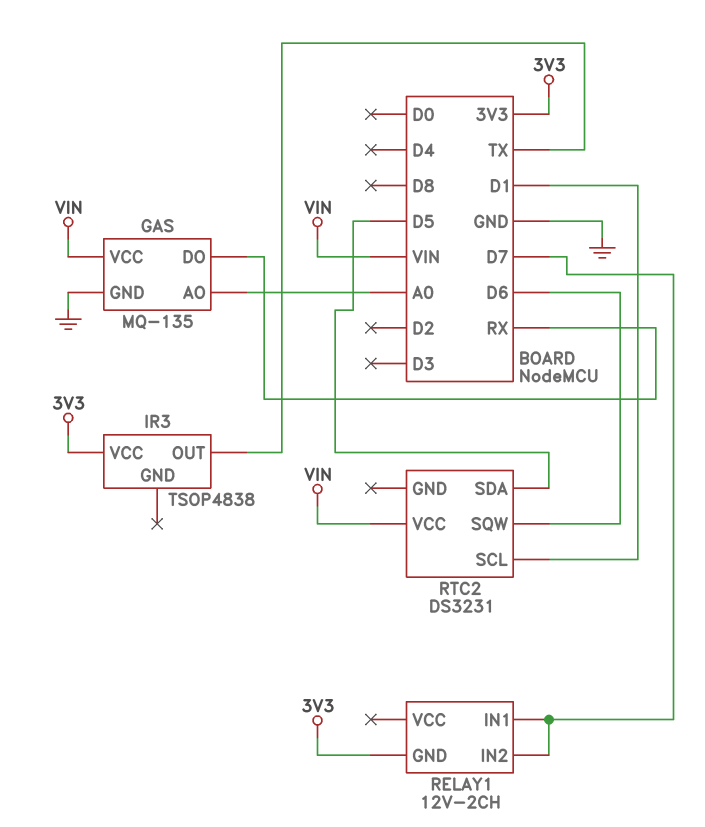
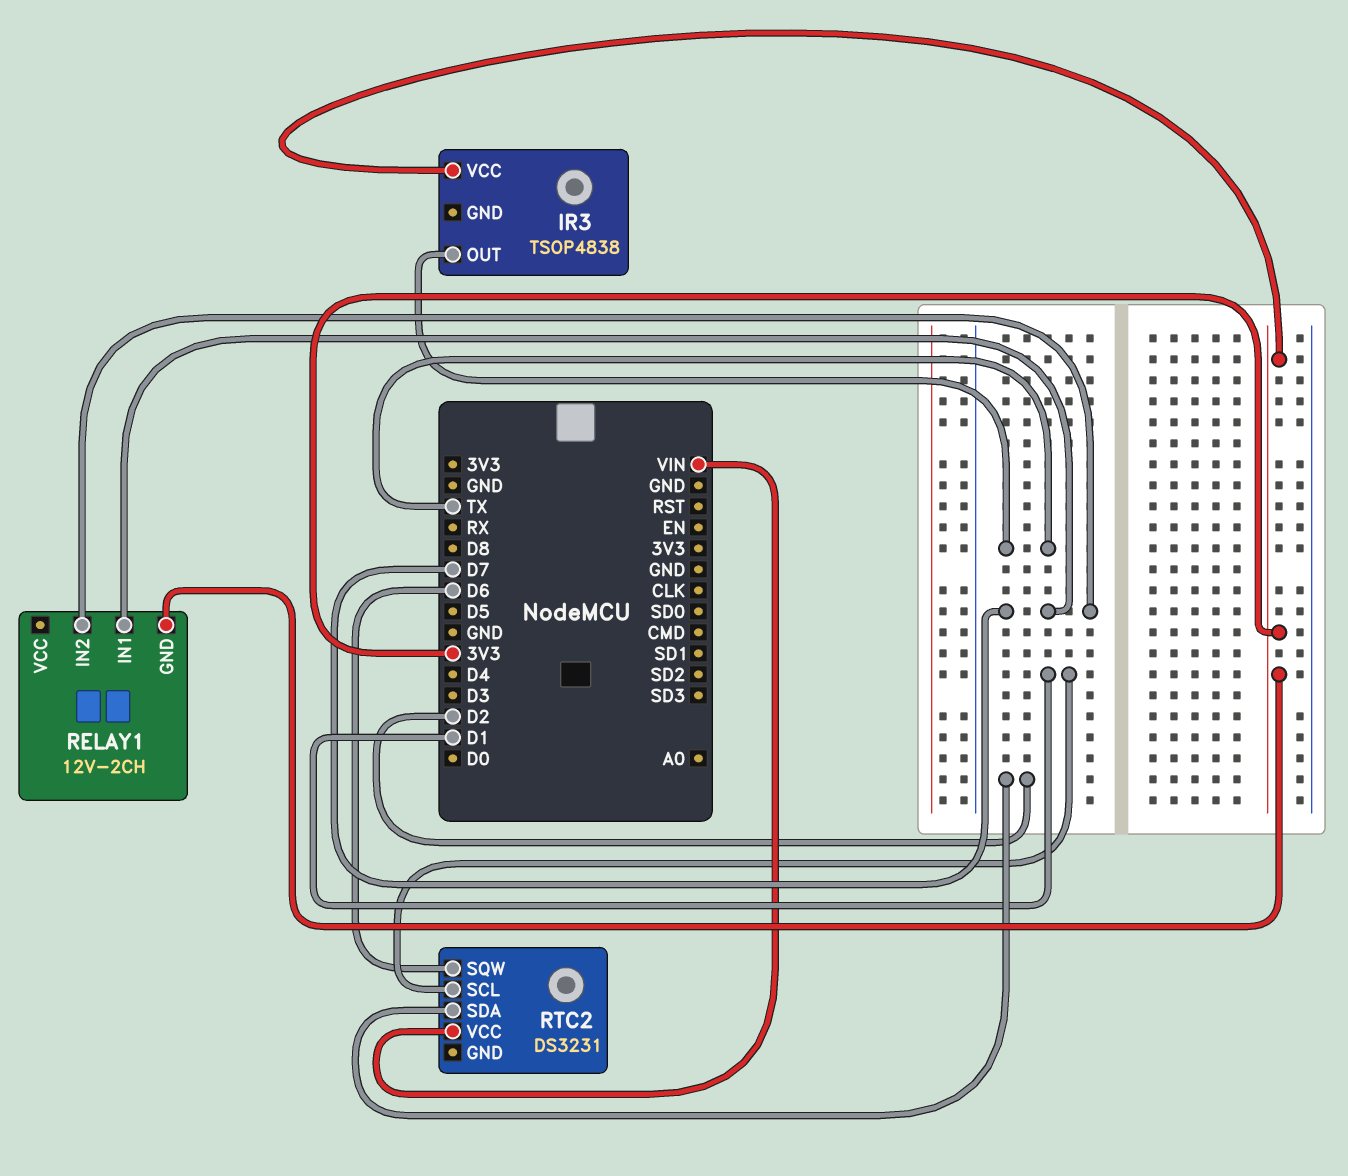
GAS: MQ-135 -> none
GAS pin AO: A0 -> none
GAS pin DO: RX -> none
GAS pin GND: GND -> none
GAS pin VCC: VIN -> none
RTC2 pin SDA: D5 -> D2

